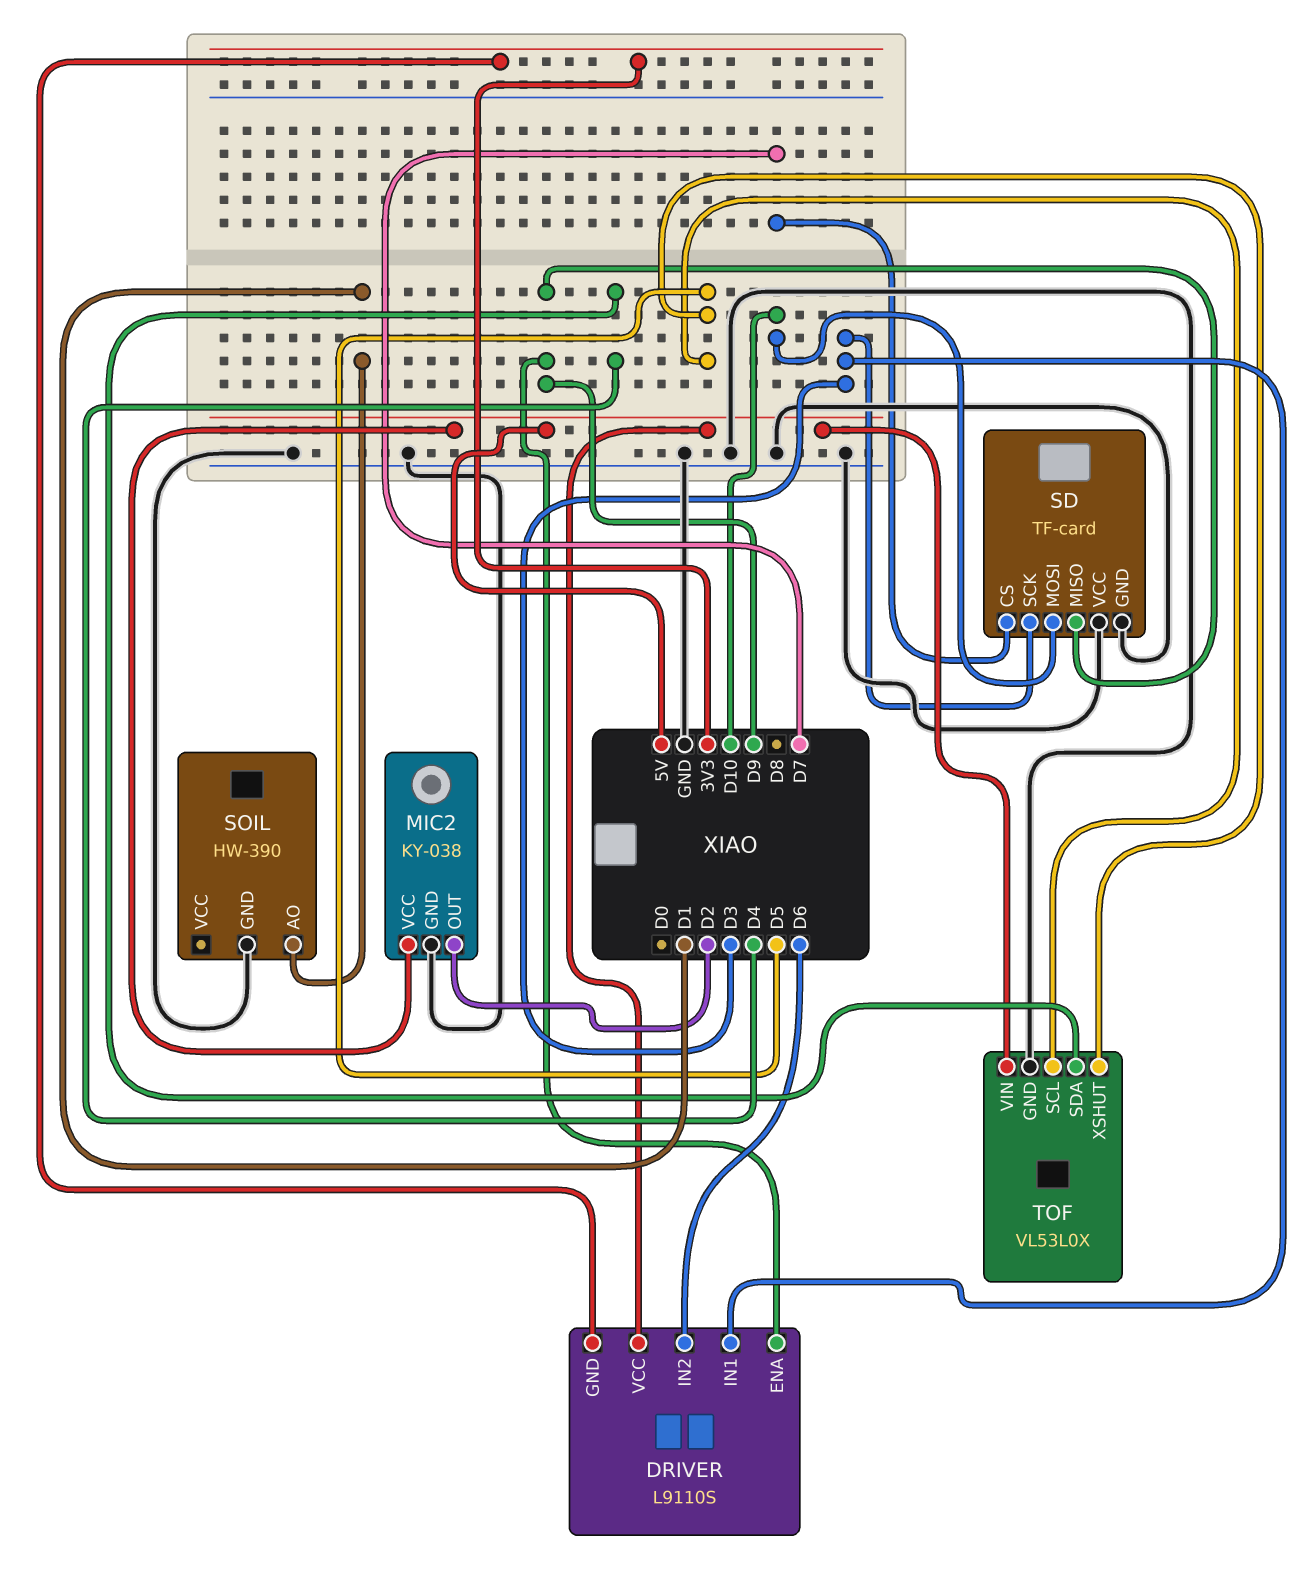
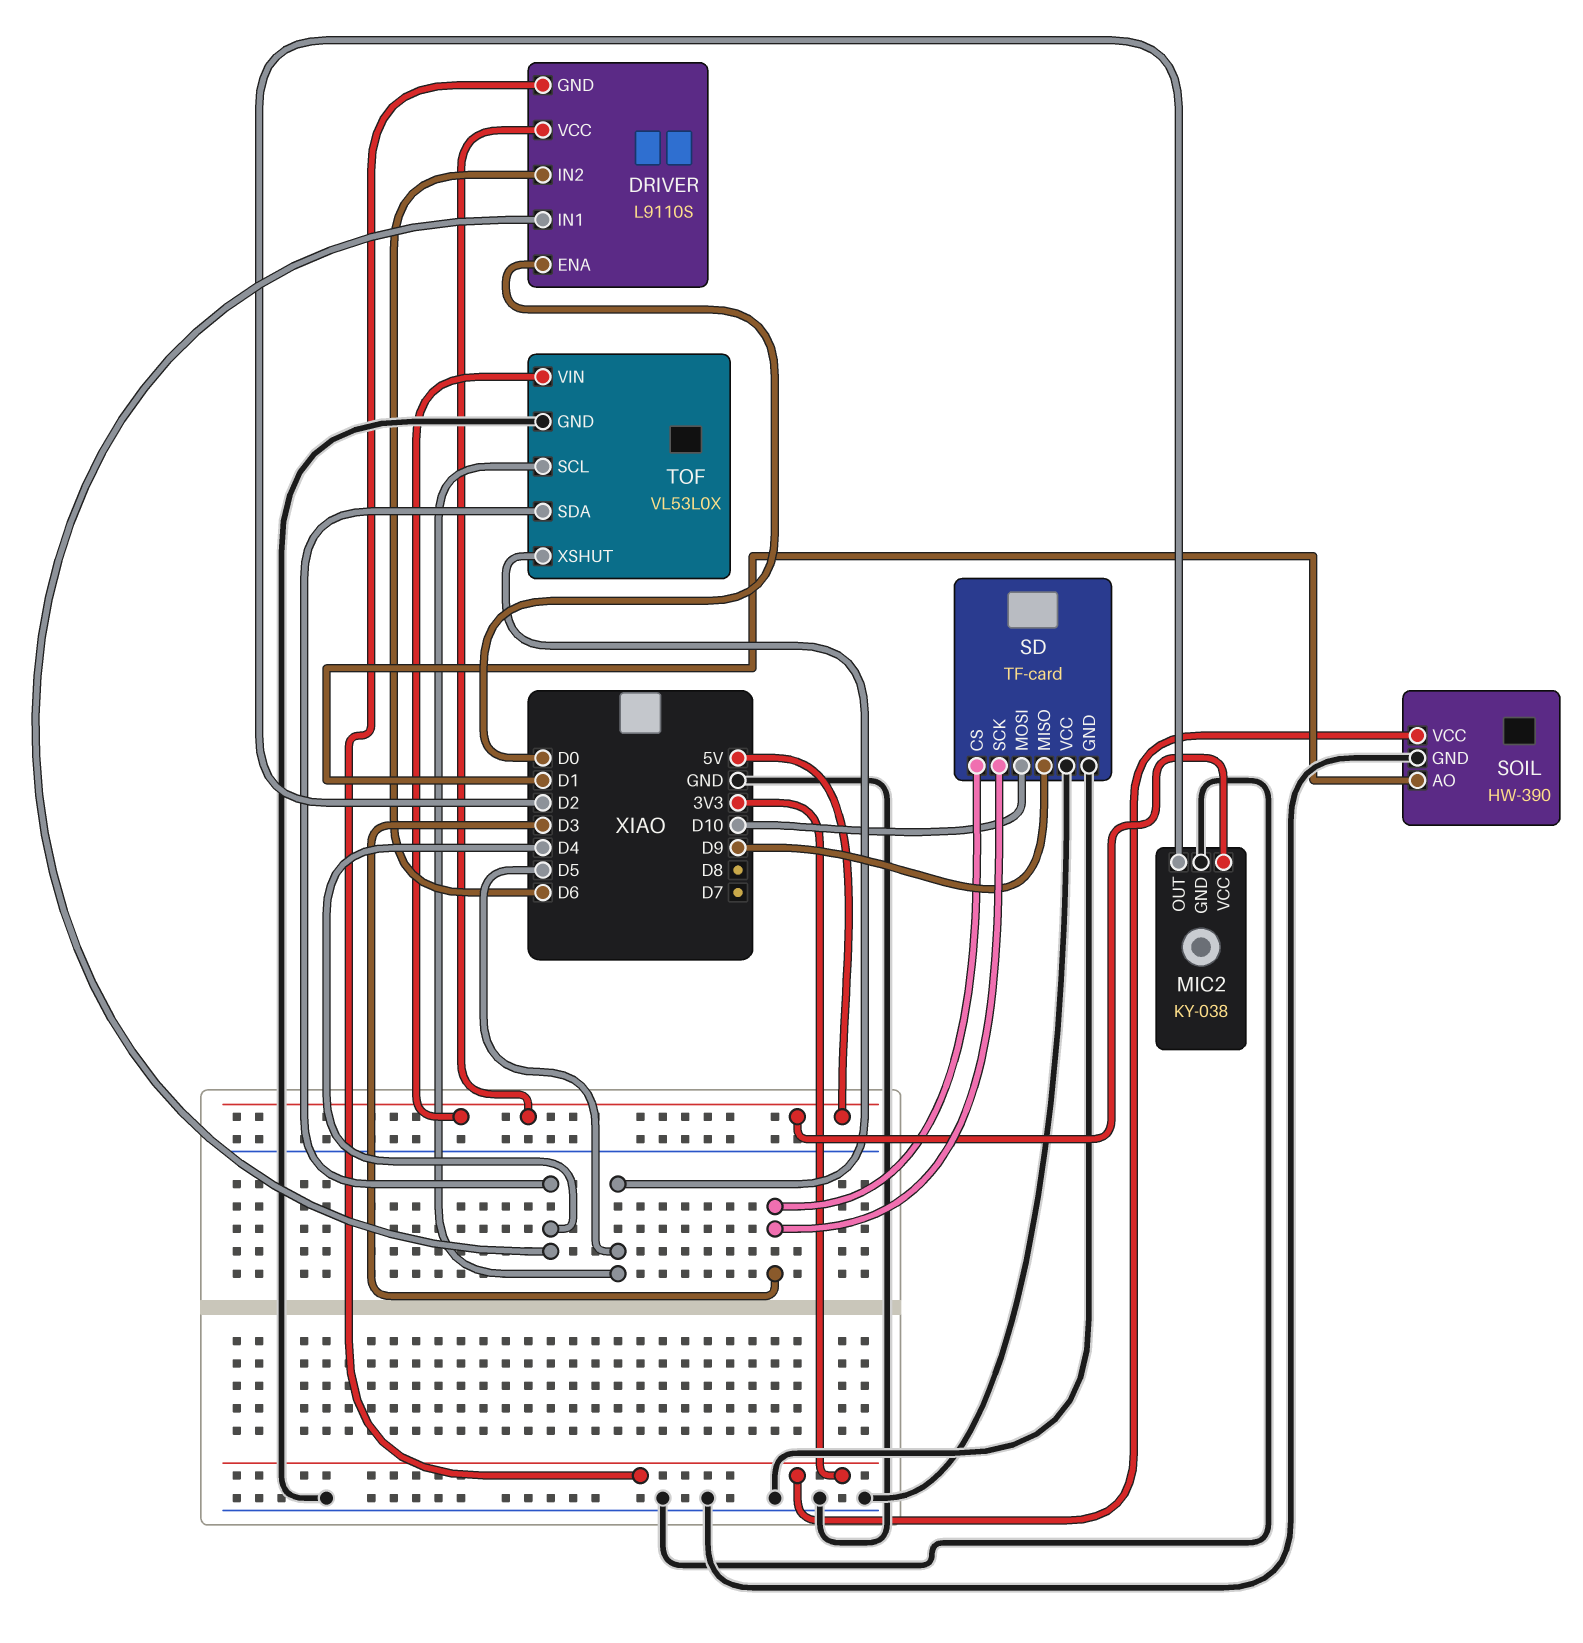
DRIVER pin ENA: D9 -> D0
DRIVER pin IN1: D3 -> D4
SD pin CS: D7 -> D3
SOIL pin VCC: none -> 3V3

